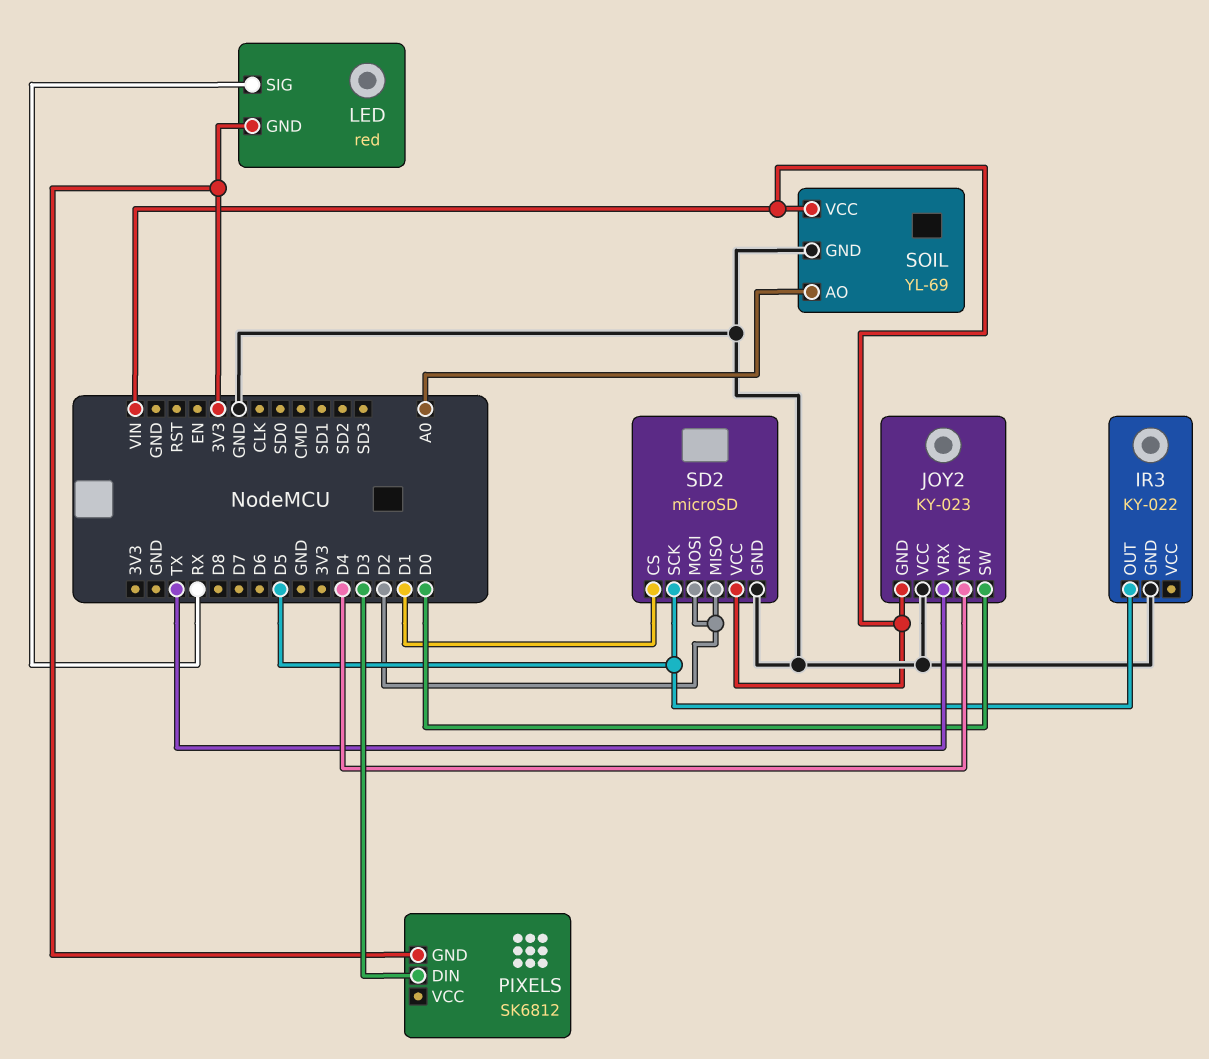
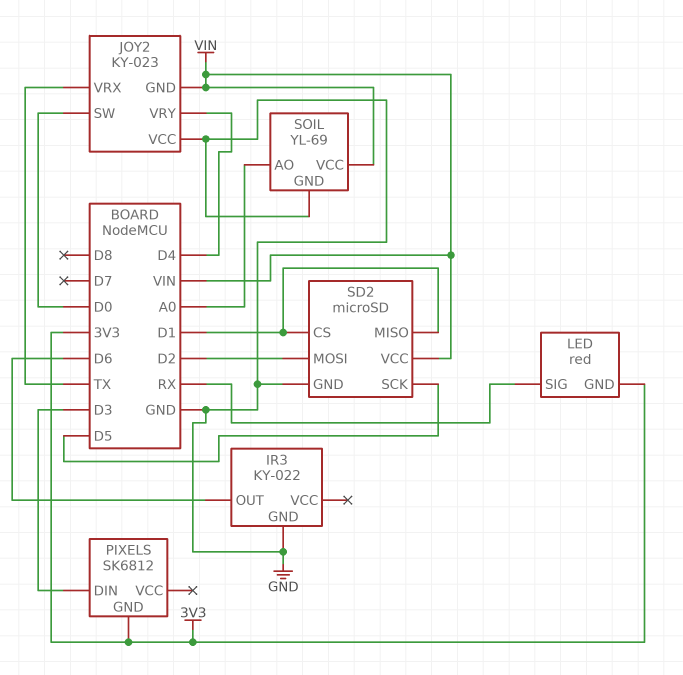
IR3 pin OUT: D5 -> D6
SD2 pin MISO: D2 -> D1

